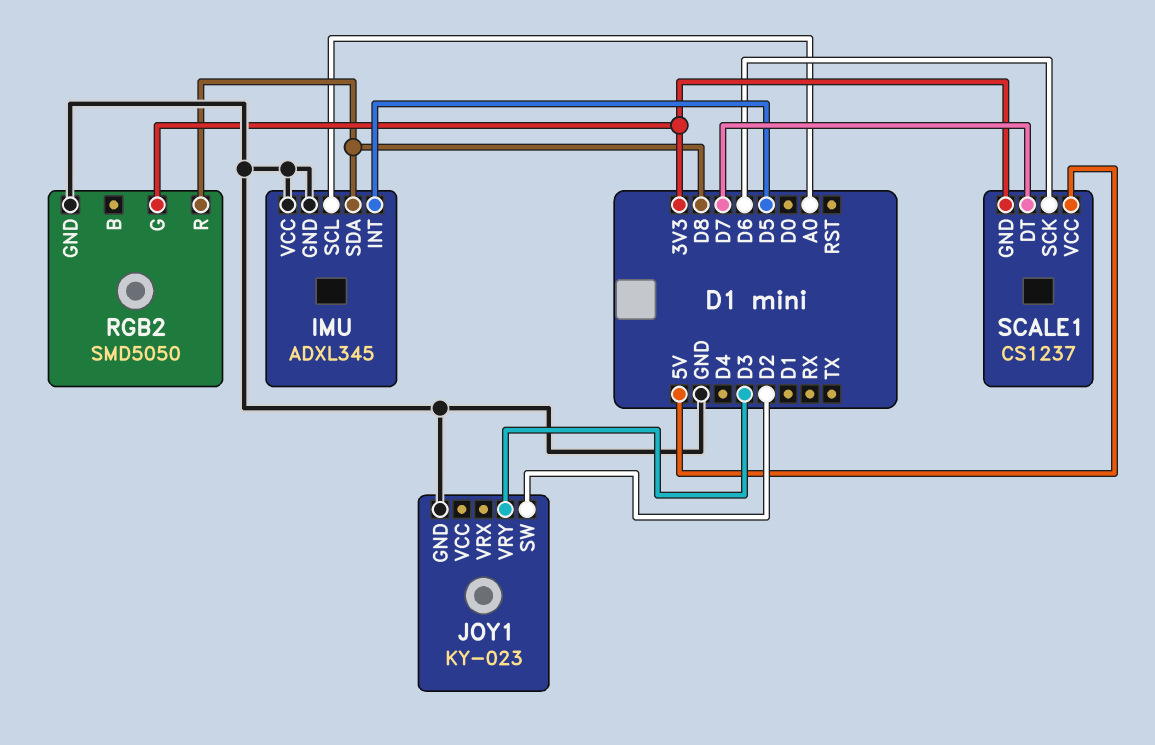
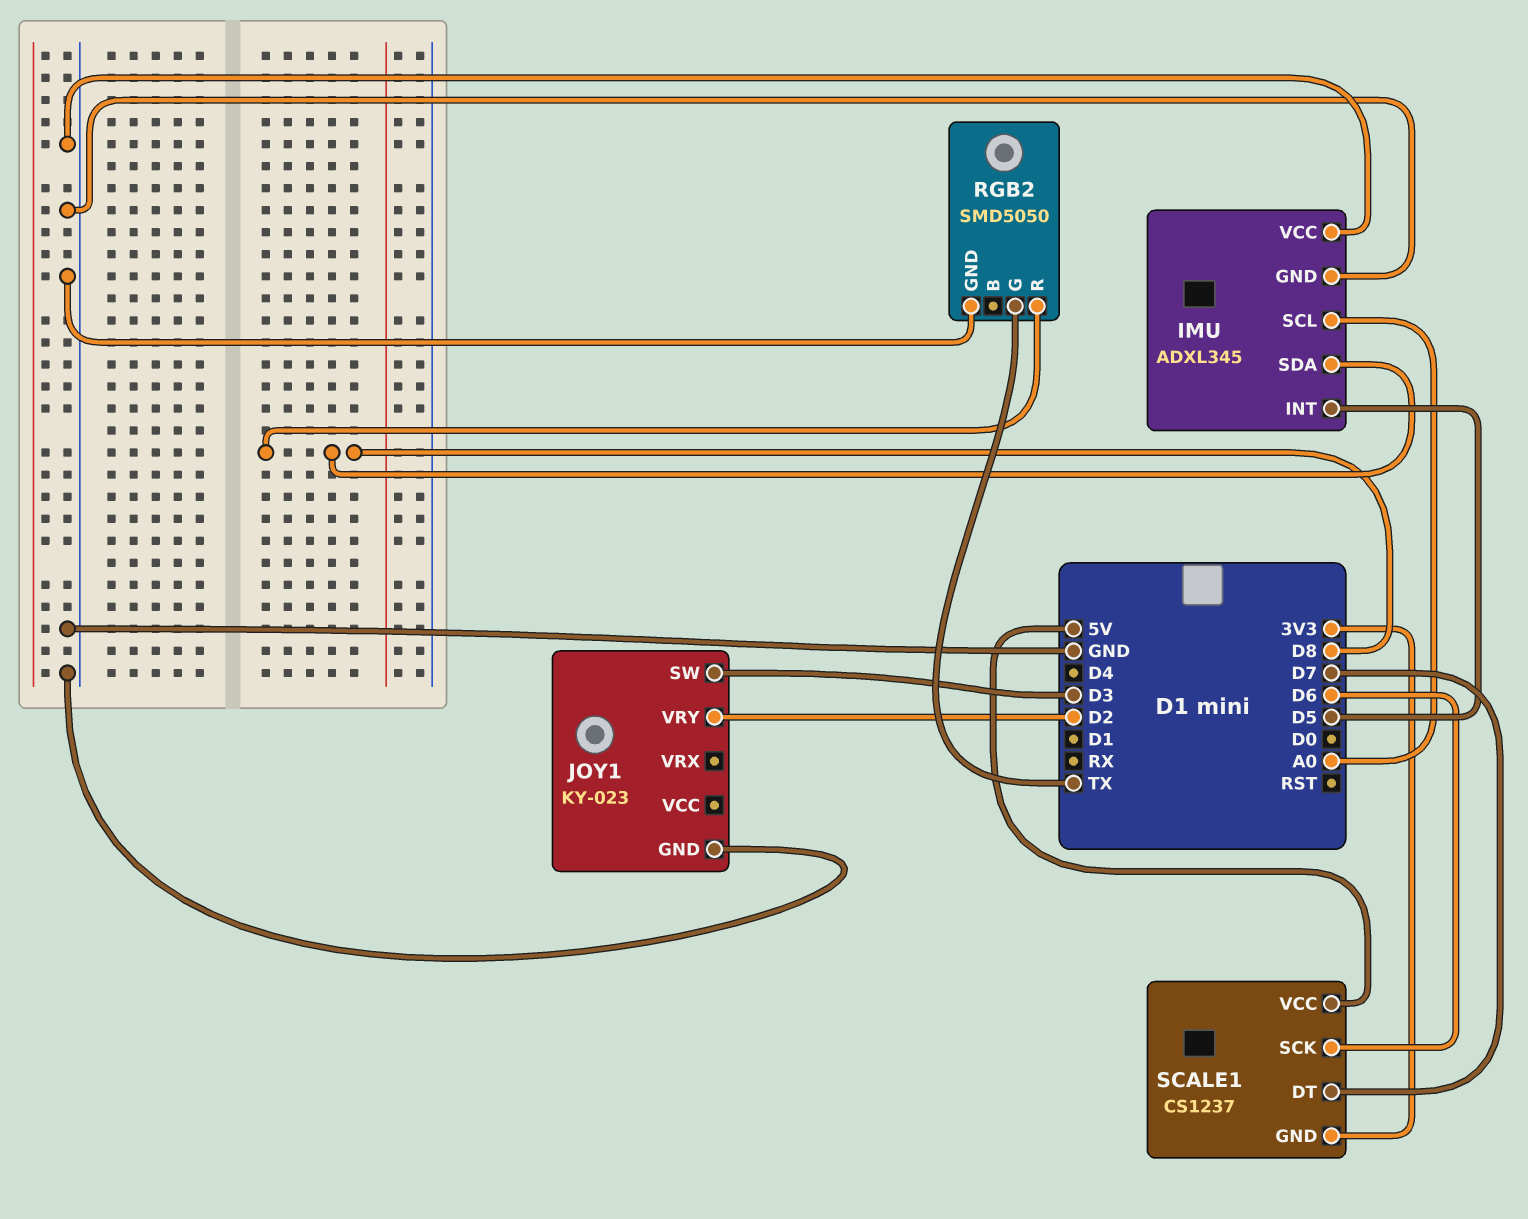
JOY1 pin SW: D2 -> D3
JOY1 pin VRY: D3 -> D2
RGB2 pin G: 3V3 -> TX

